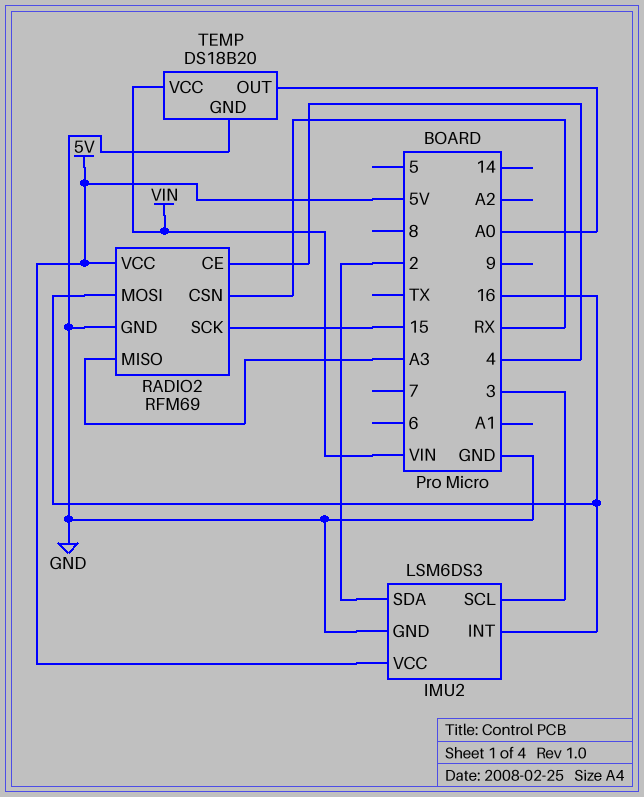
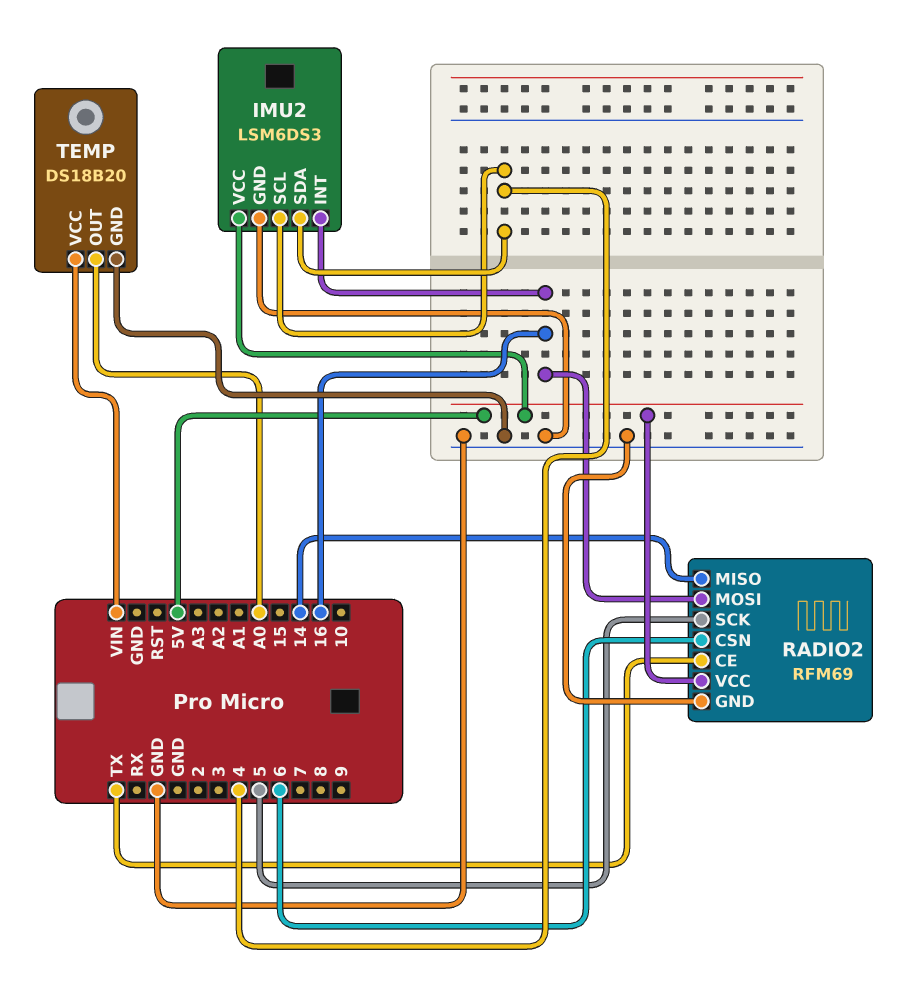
IMU2 pin SCL: 3 -> 4
IMU2 pin SDA: 2 -> 4
RADIO2 pin CE: 4 -> TX
RADIO2 pin CSN: RX -> 6
RADIO2 pin MISO: A3 -> 14
RADIO2 pin SCK: 15 -> 5

